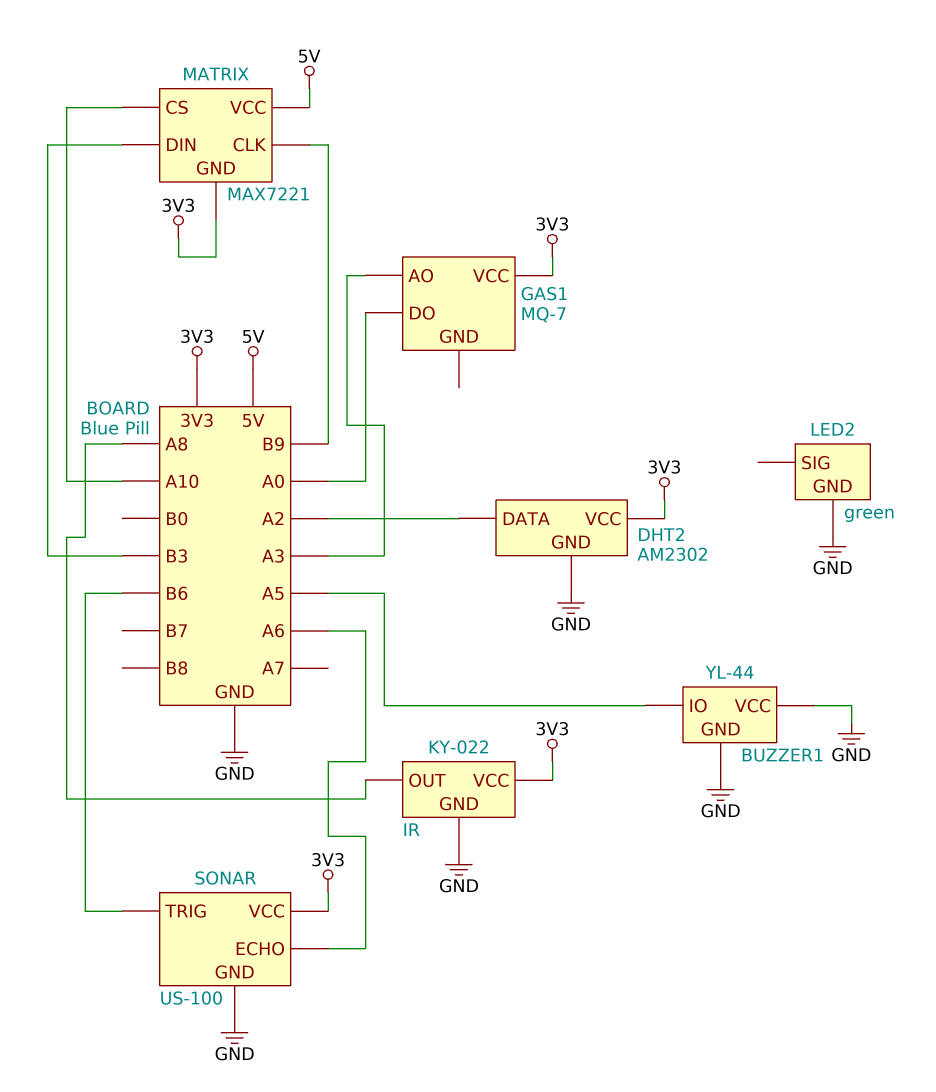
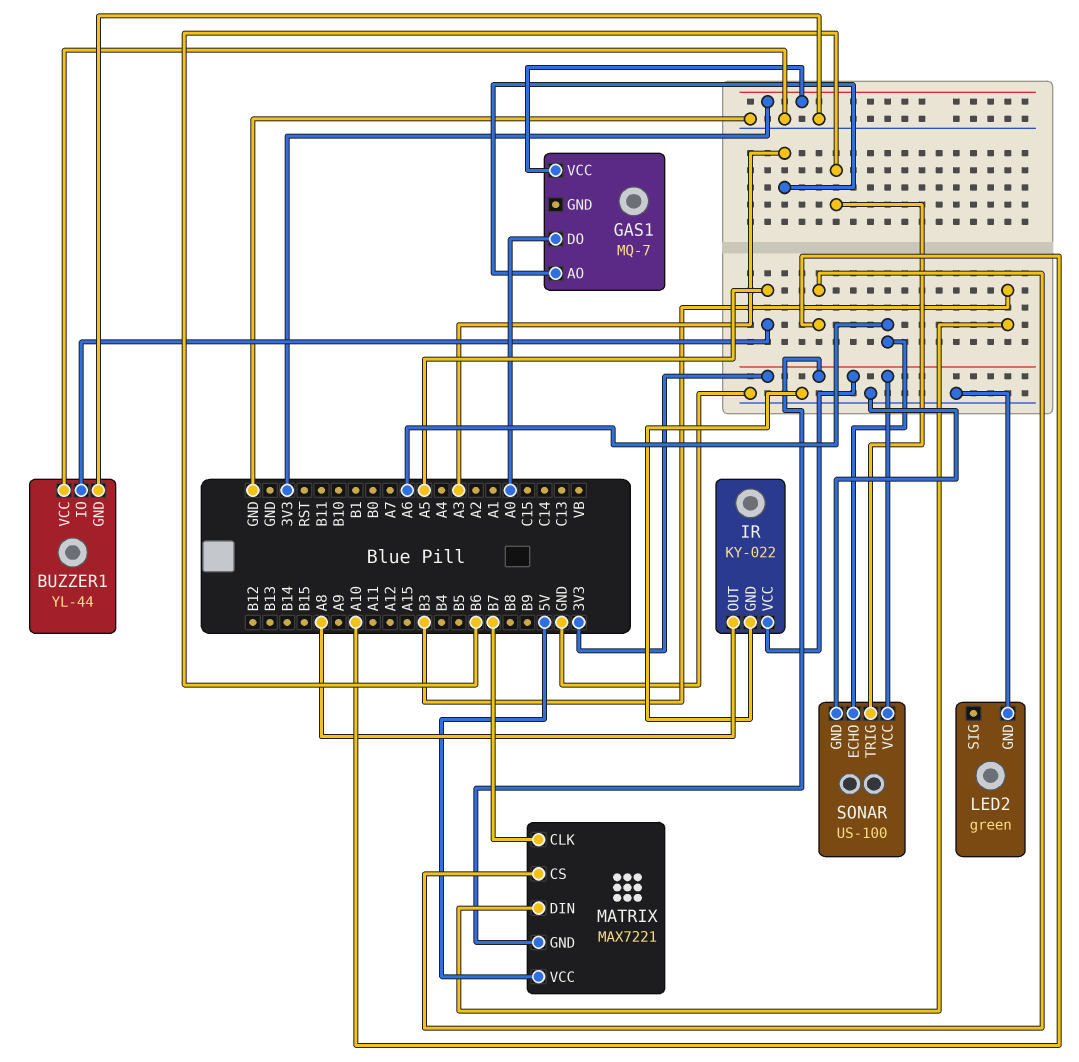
DHT2: AM2302 -> none
DHT2 pin DATA: A2 -> none
DHT2 pin GND: GND -> none
DHT2 pin VCC: 3V3 -> none
MATRIX pin CLK: B9 -> B7

